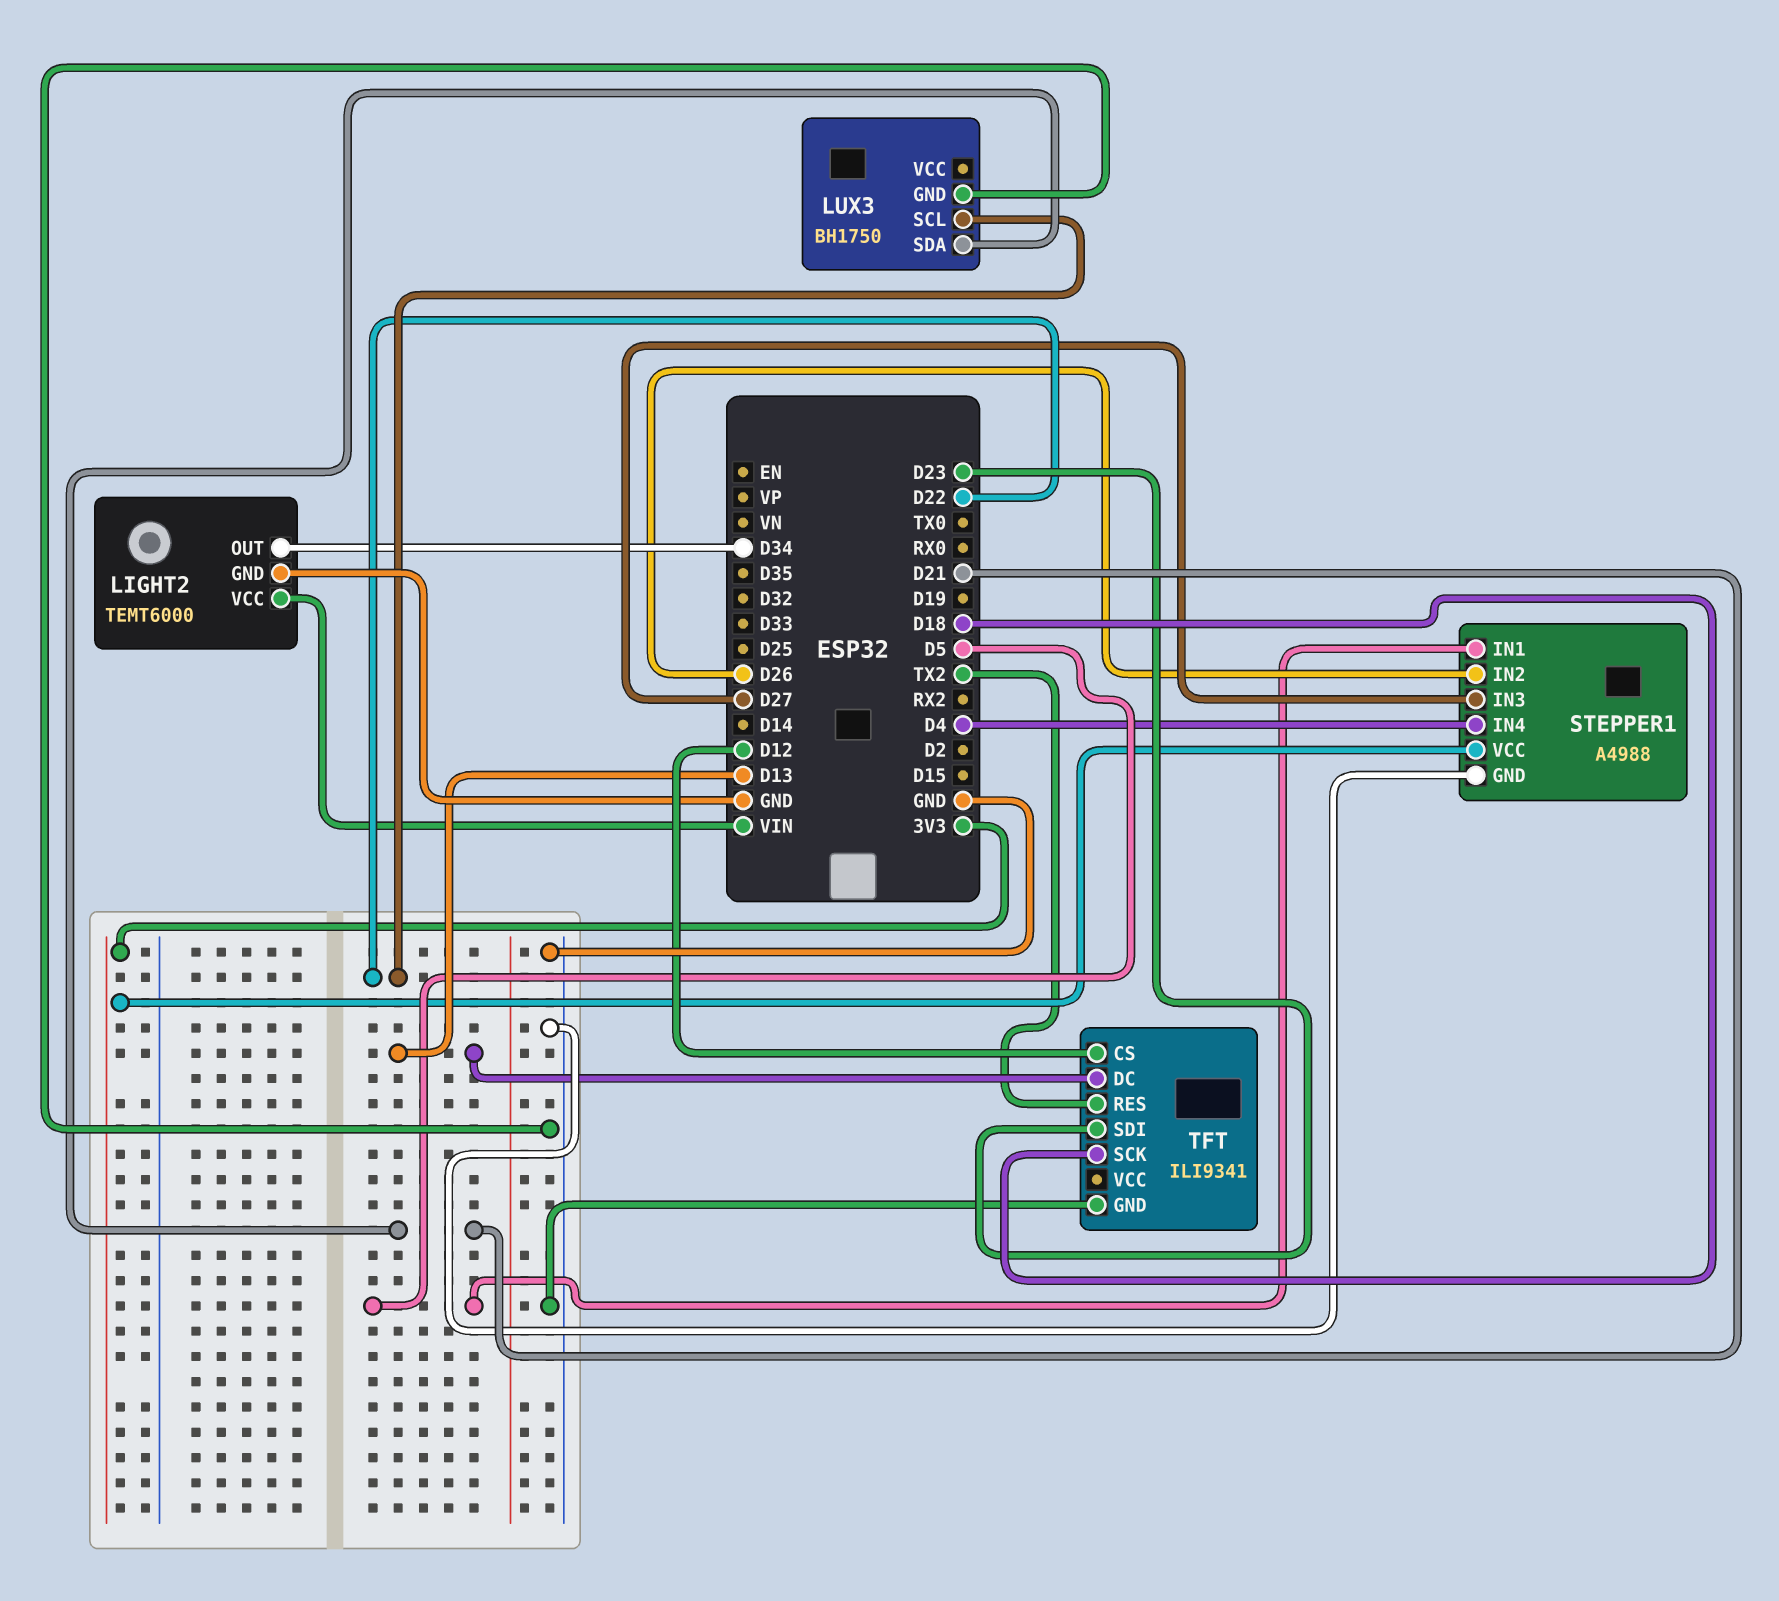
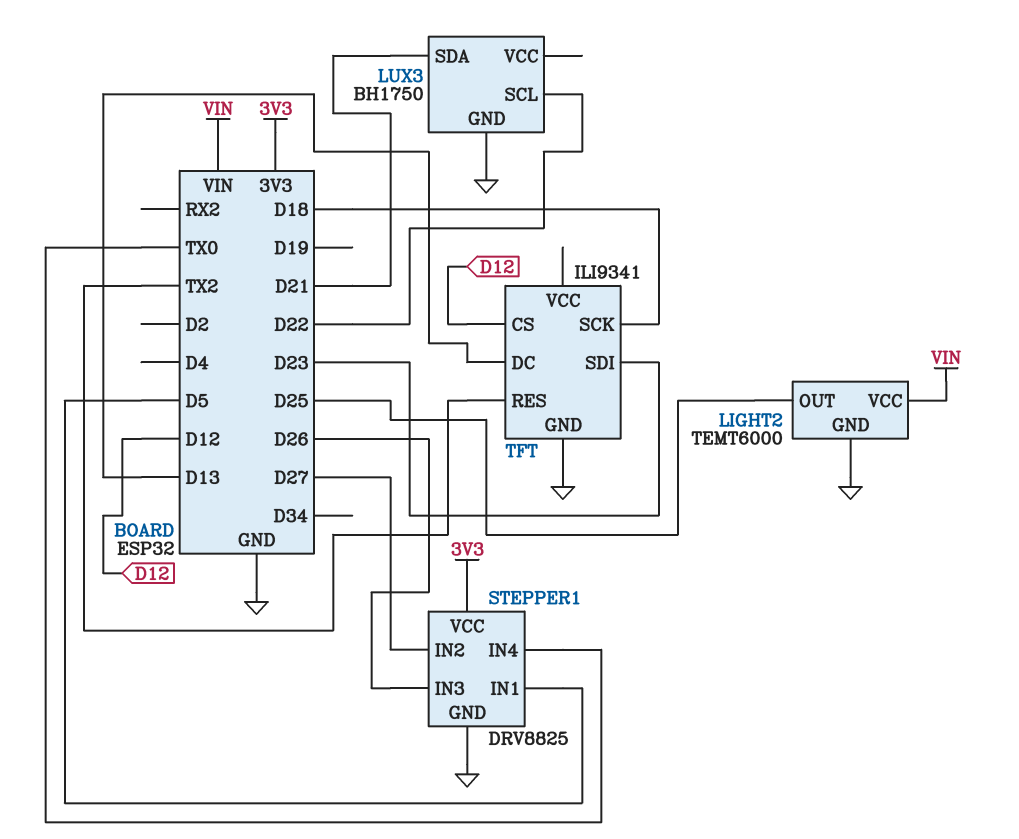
LIGHT2 pin OUT: D34 -> D25
STEPPER1: A4988 -> DRV8825
STEPPER1 pin IN2: D26 -> D27
STEPPER1 pin IN3: D27 -> D26
STEPPER1 pin IN4: D4 -> TX0

